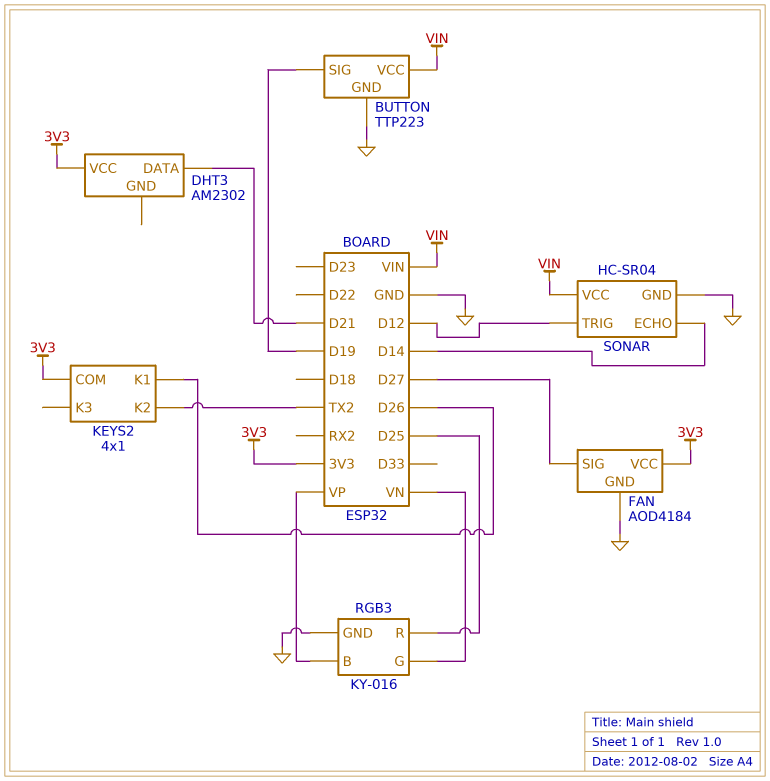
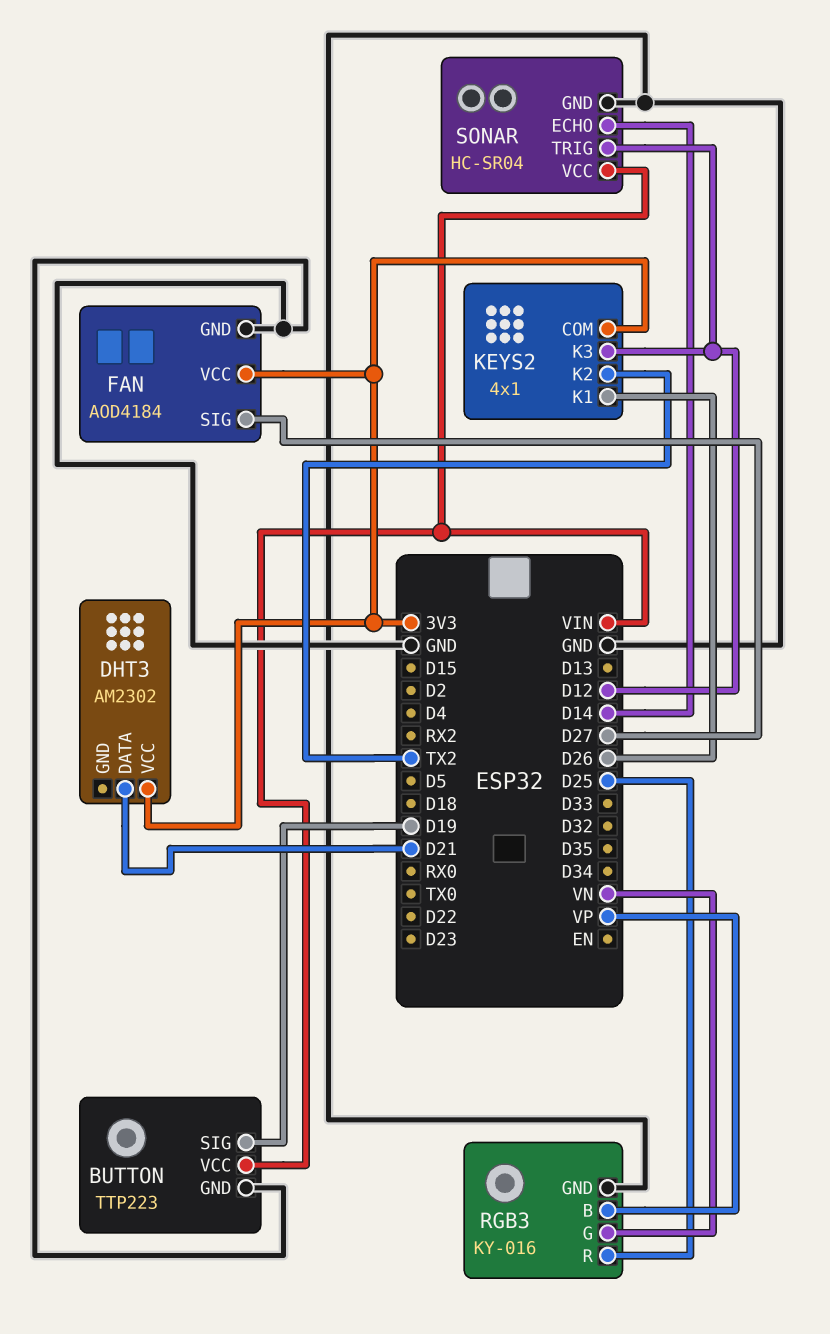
KEYS2 pin K3: none -> D12

